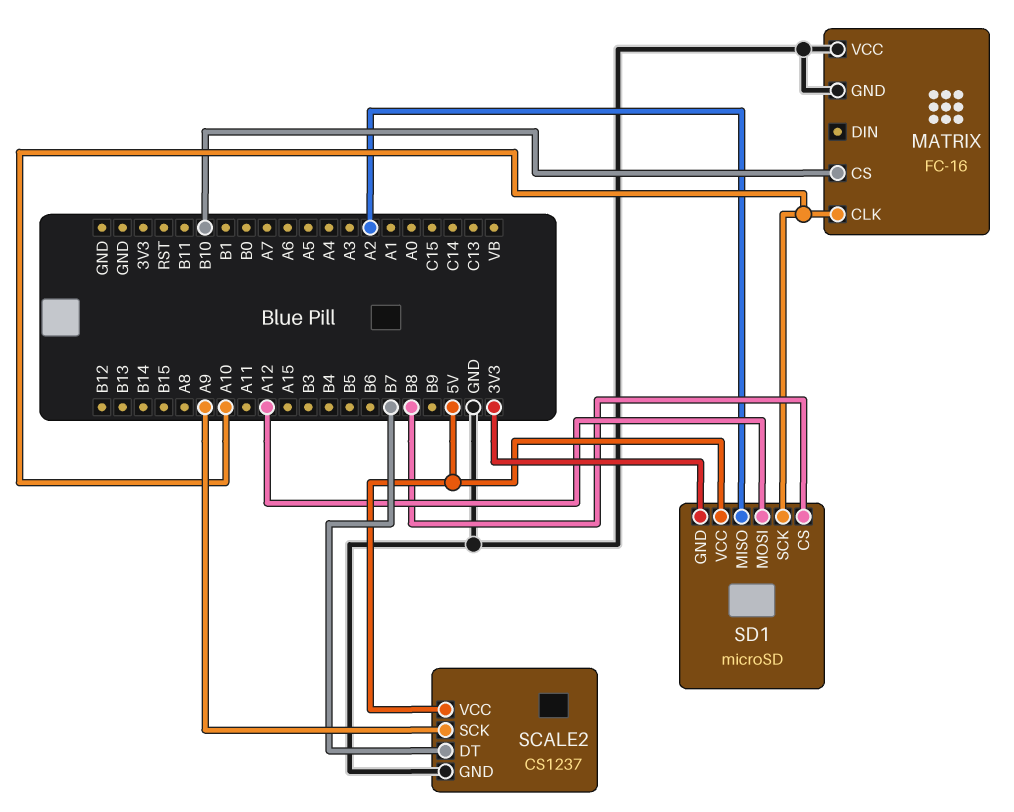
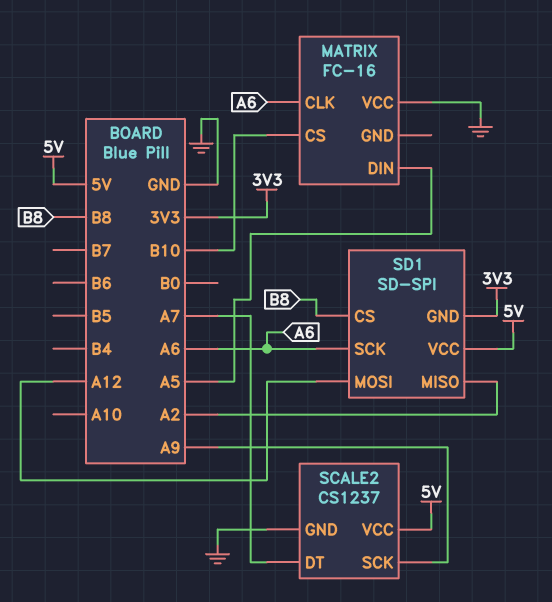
MATRIX pin CLK: A10 -> A6
MATRIX pin DIN: none -> A5
MATRIX pin GND: GND -> none
SCALE2 pin DT: B7 -> A7
SD1: microSD -> SD-SPI
SD1 pin SCK: A10 -> A6

